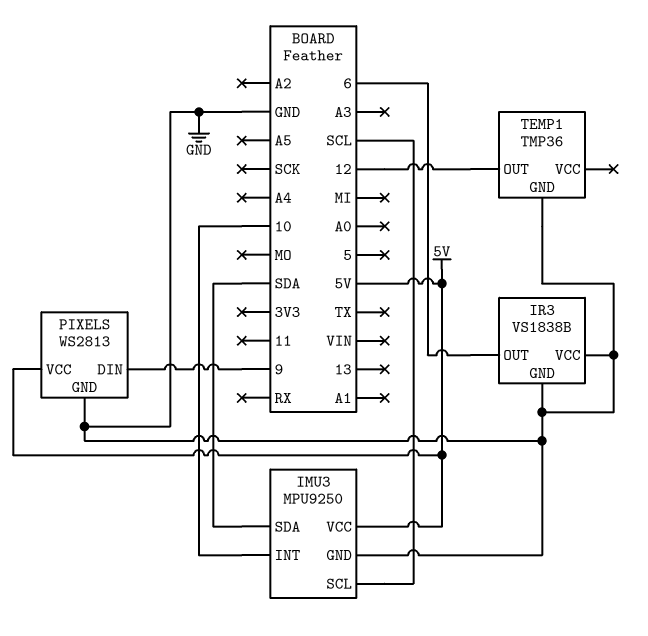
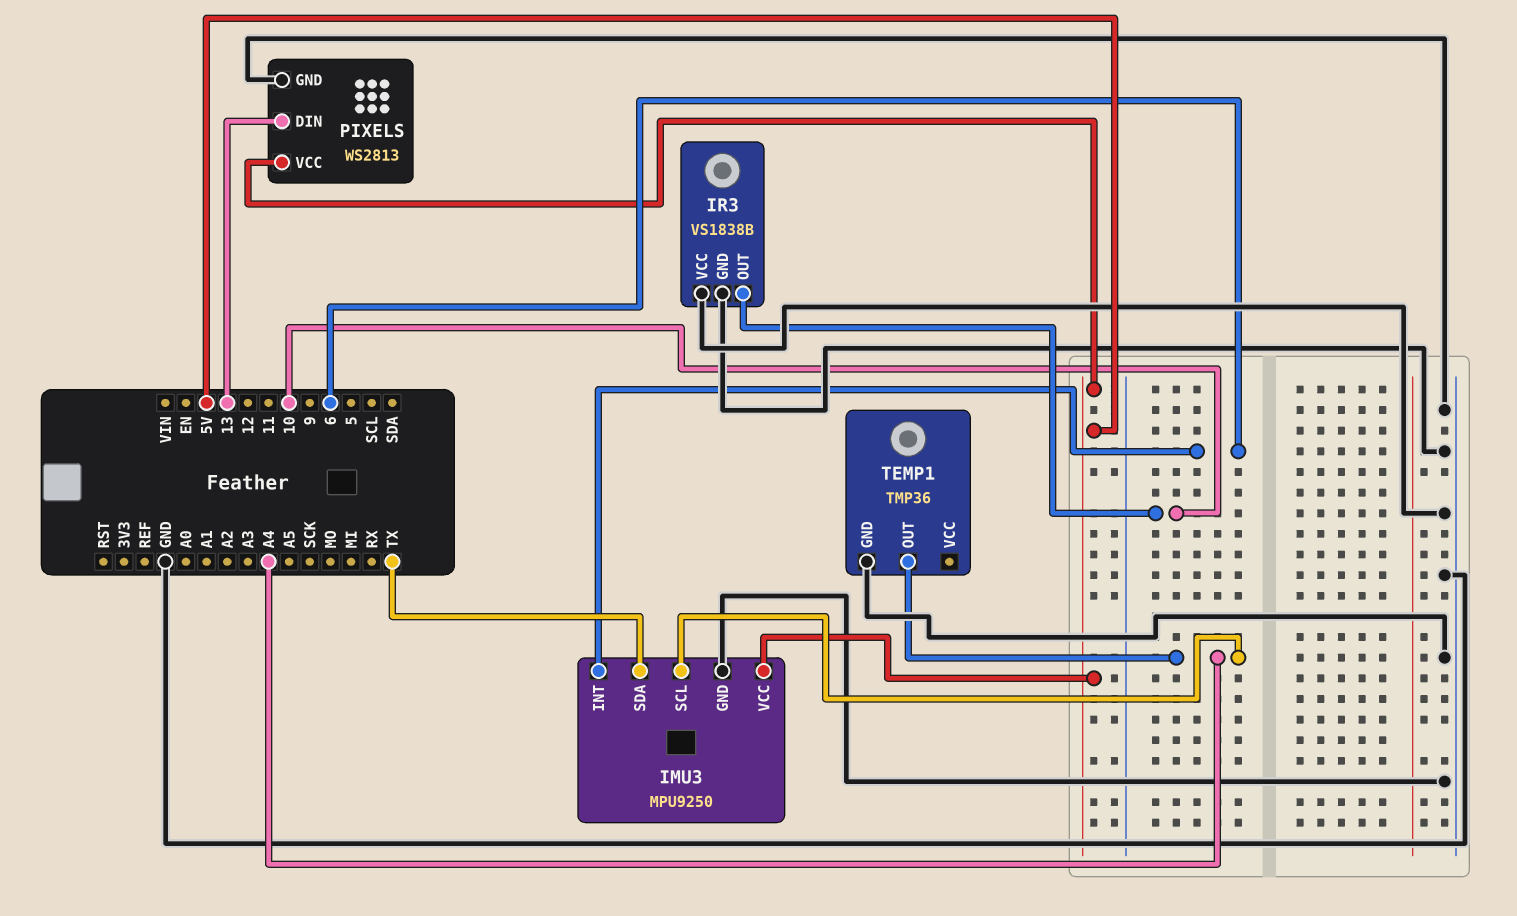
IMU3 pin INT: 10 -> 6
IMU3 pin SCL: SCL -> A4
IMU3 pin SDA: SDA -> TX
IR3 pin OUT: 6 -> 10
PIXELS pin DIN: 9 -> 13
TEMP1 pin OUT: 12 -> A4

